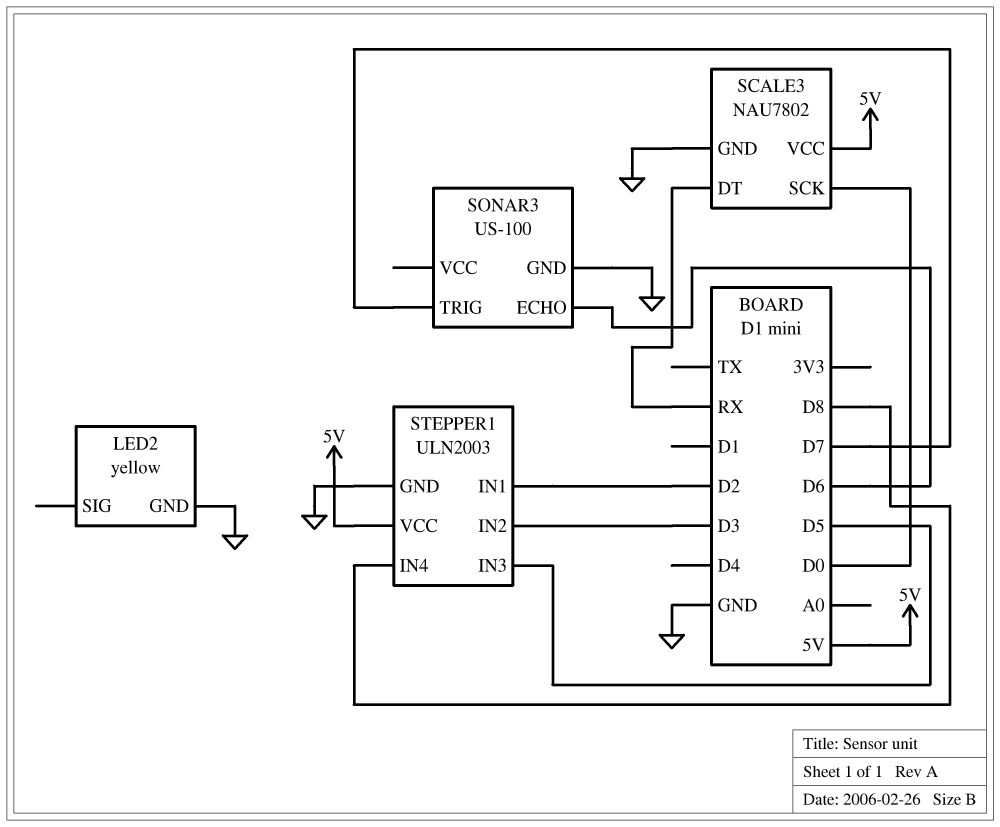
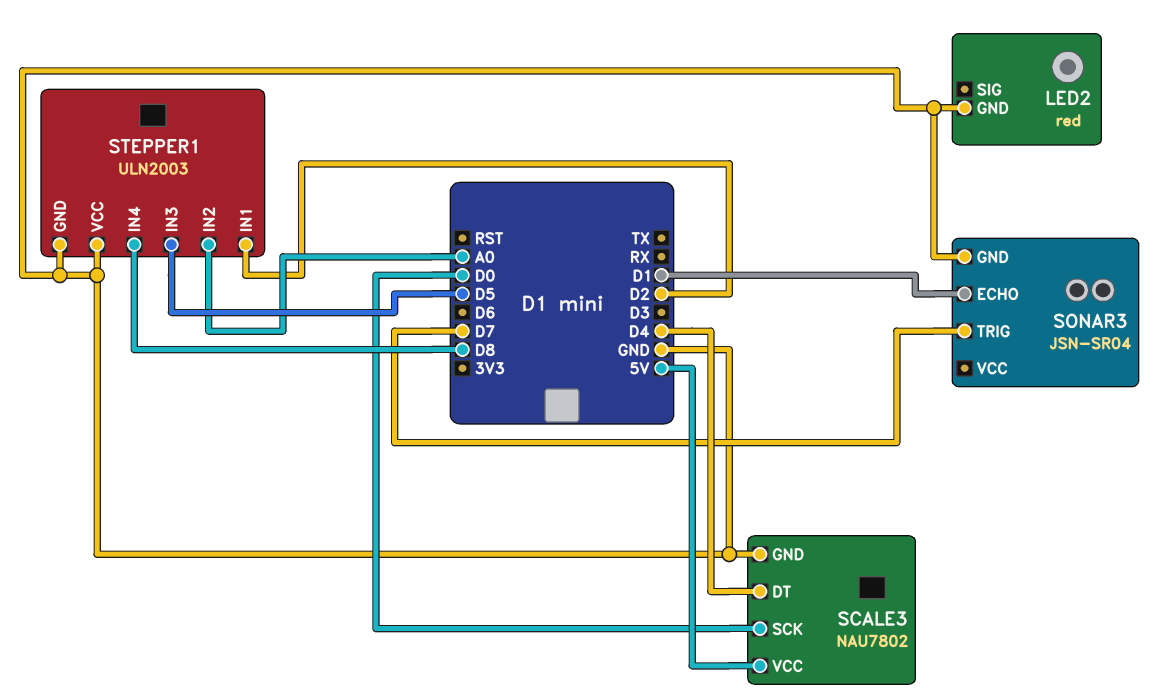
LED2: yellow -> red
SCALE3 pin DT: RX -> D4
SONAR3: US-100 -> JSN-SR04
SONAR3 pin ECHO: D6 -> D1
STEPPER1 pin IN2: D3 -> A0
STEPPER1 pin VCC: 5V -> GND

